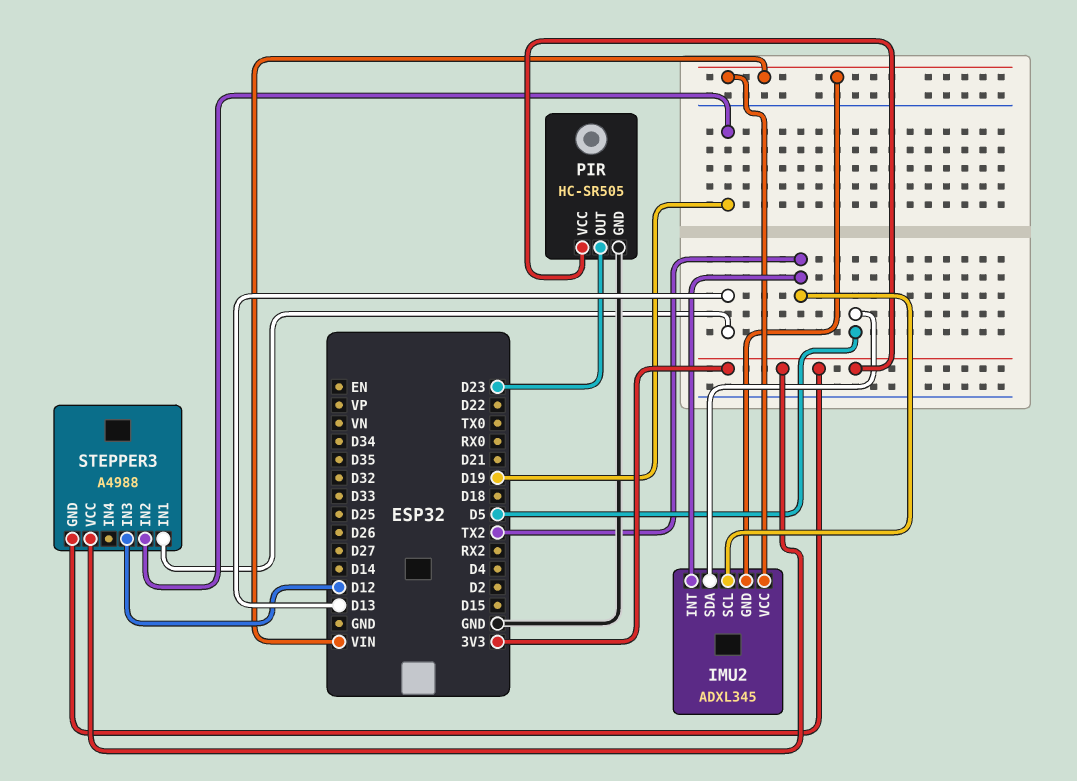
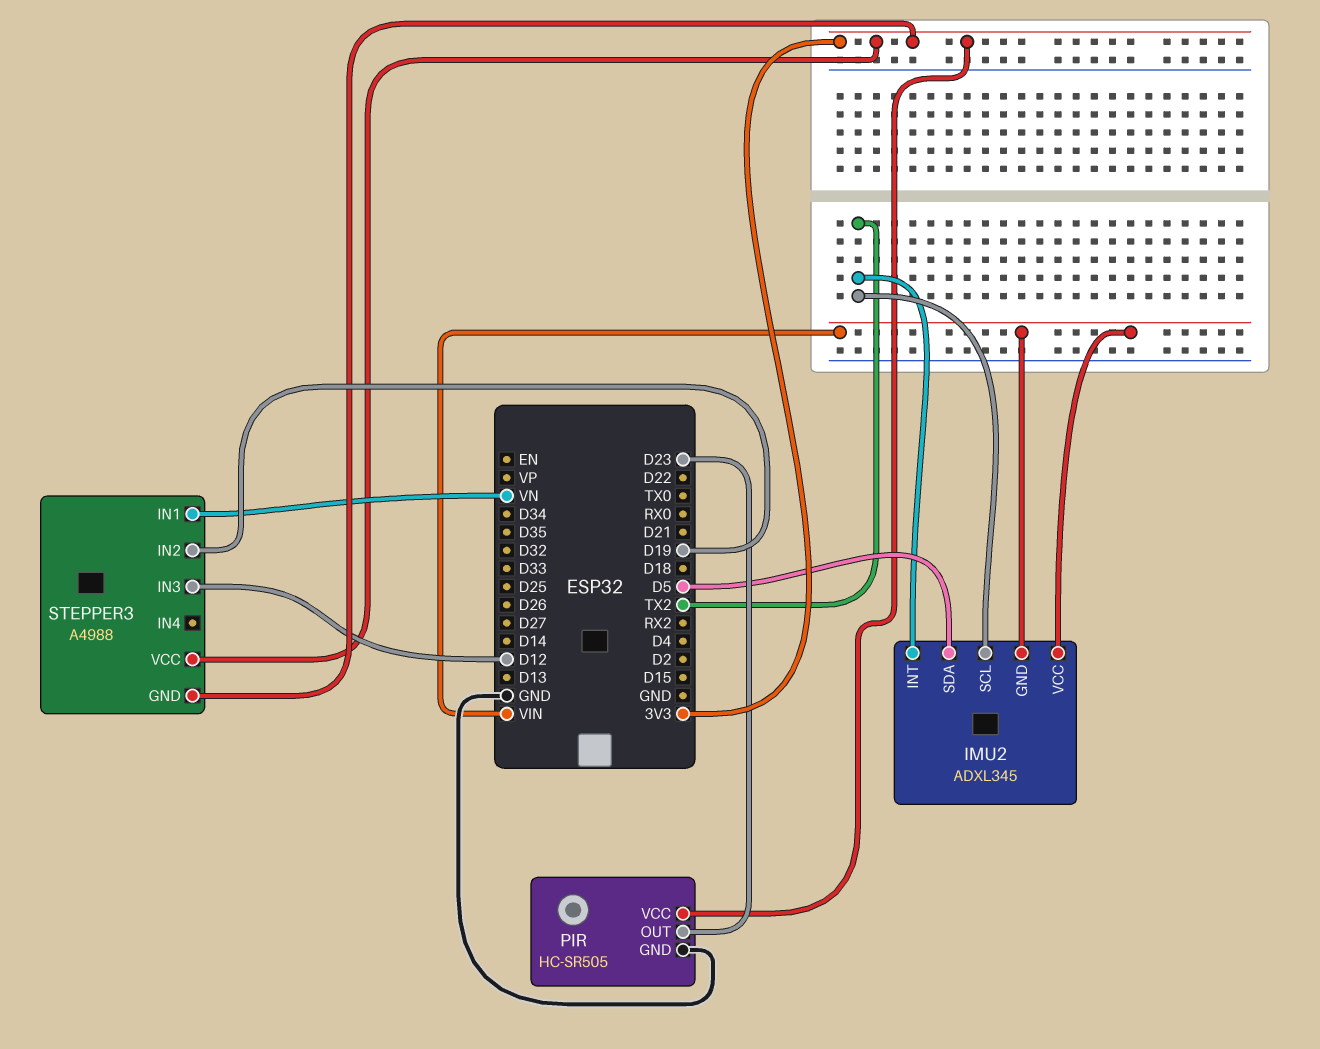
STEPPER3 pin IN1: D13 -> VN

